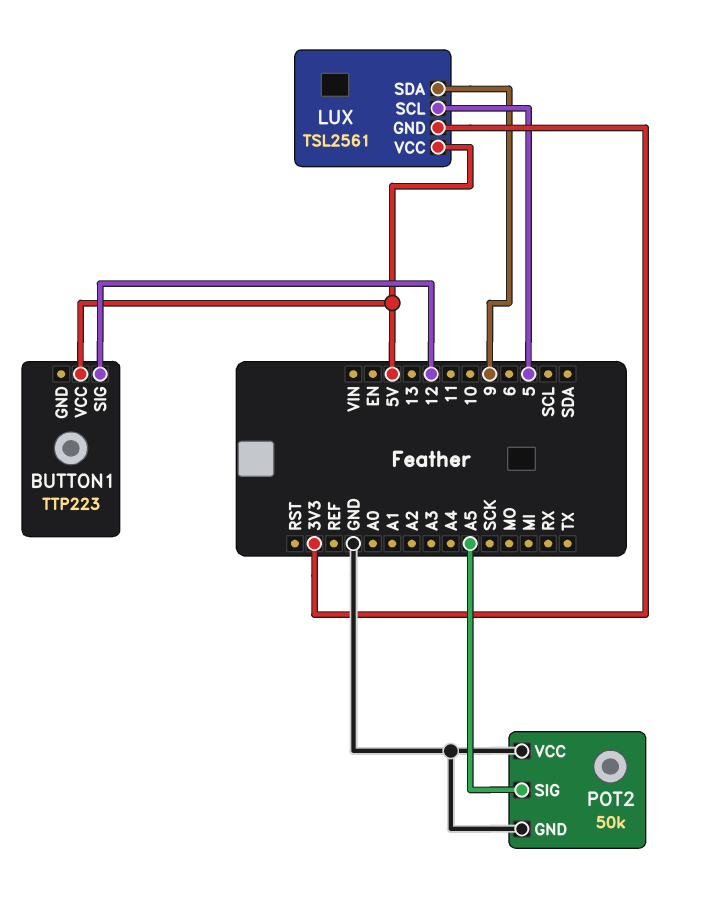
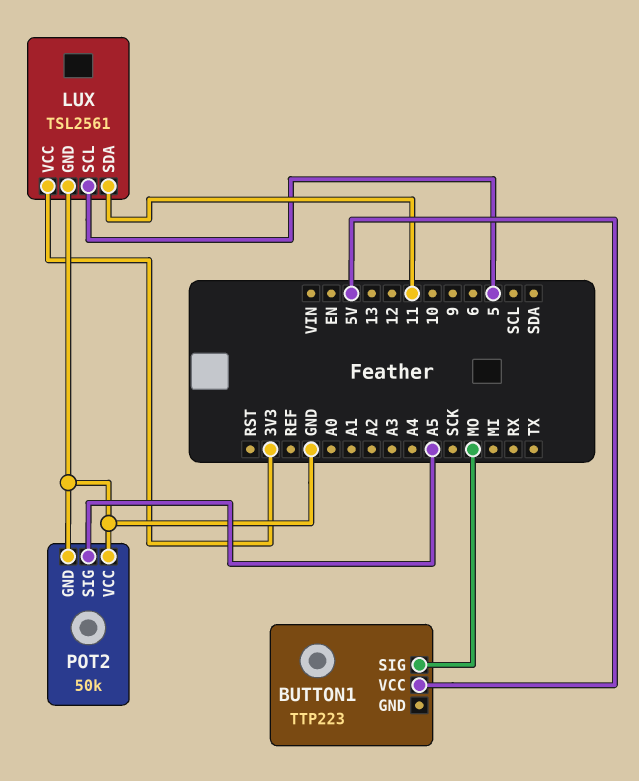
BUTTON1 pin SIG: 12 -> MO
LUX pin GND: 3V3 -> GND
LUX pin SDA: 9 -> 11
LUX pin VCC: 5V -> 3V3

